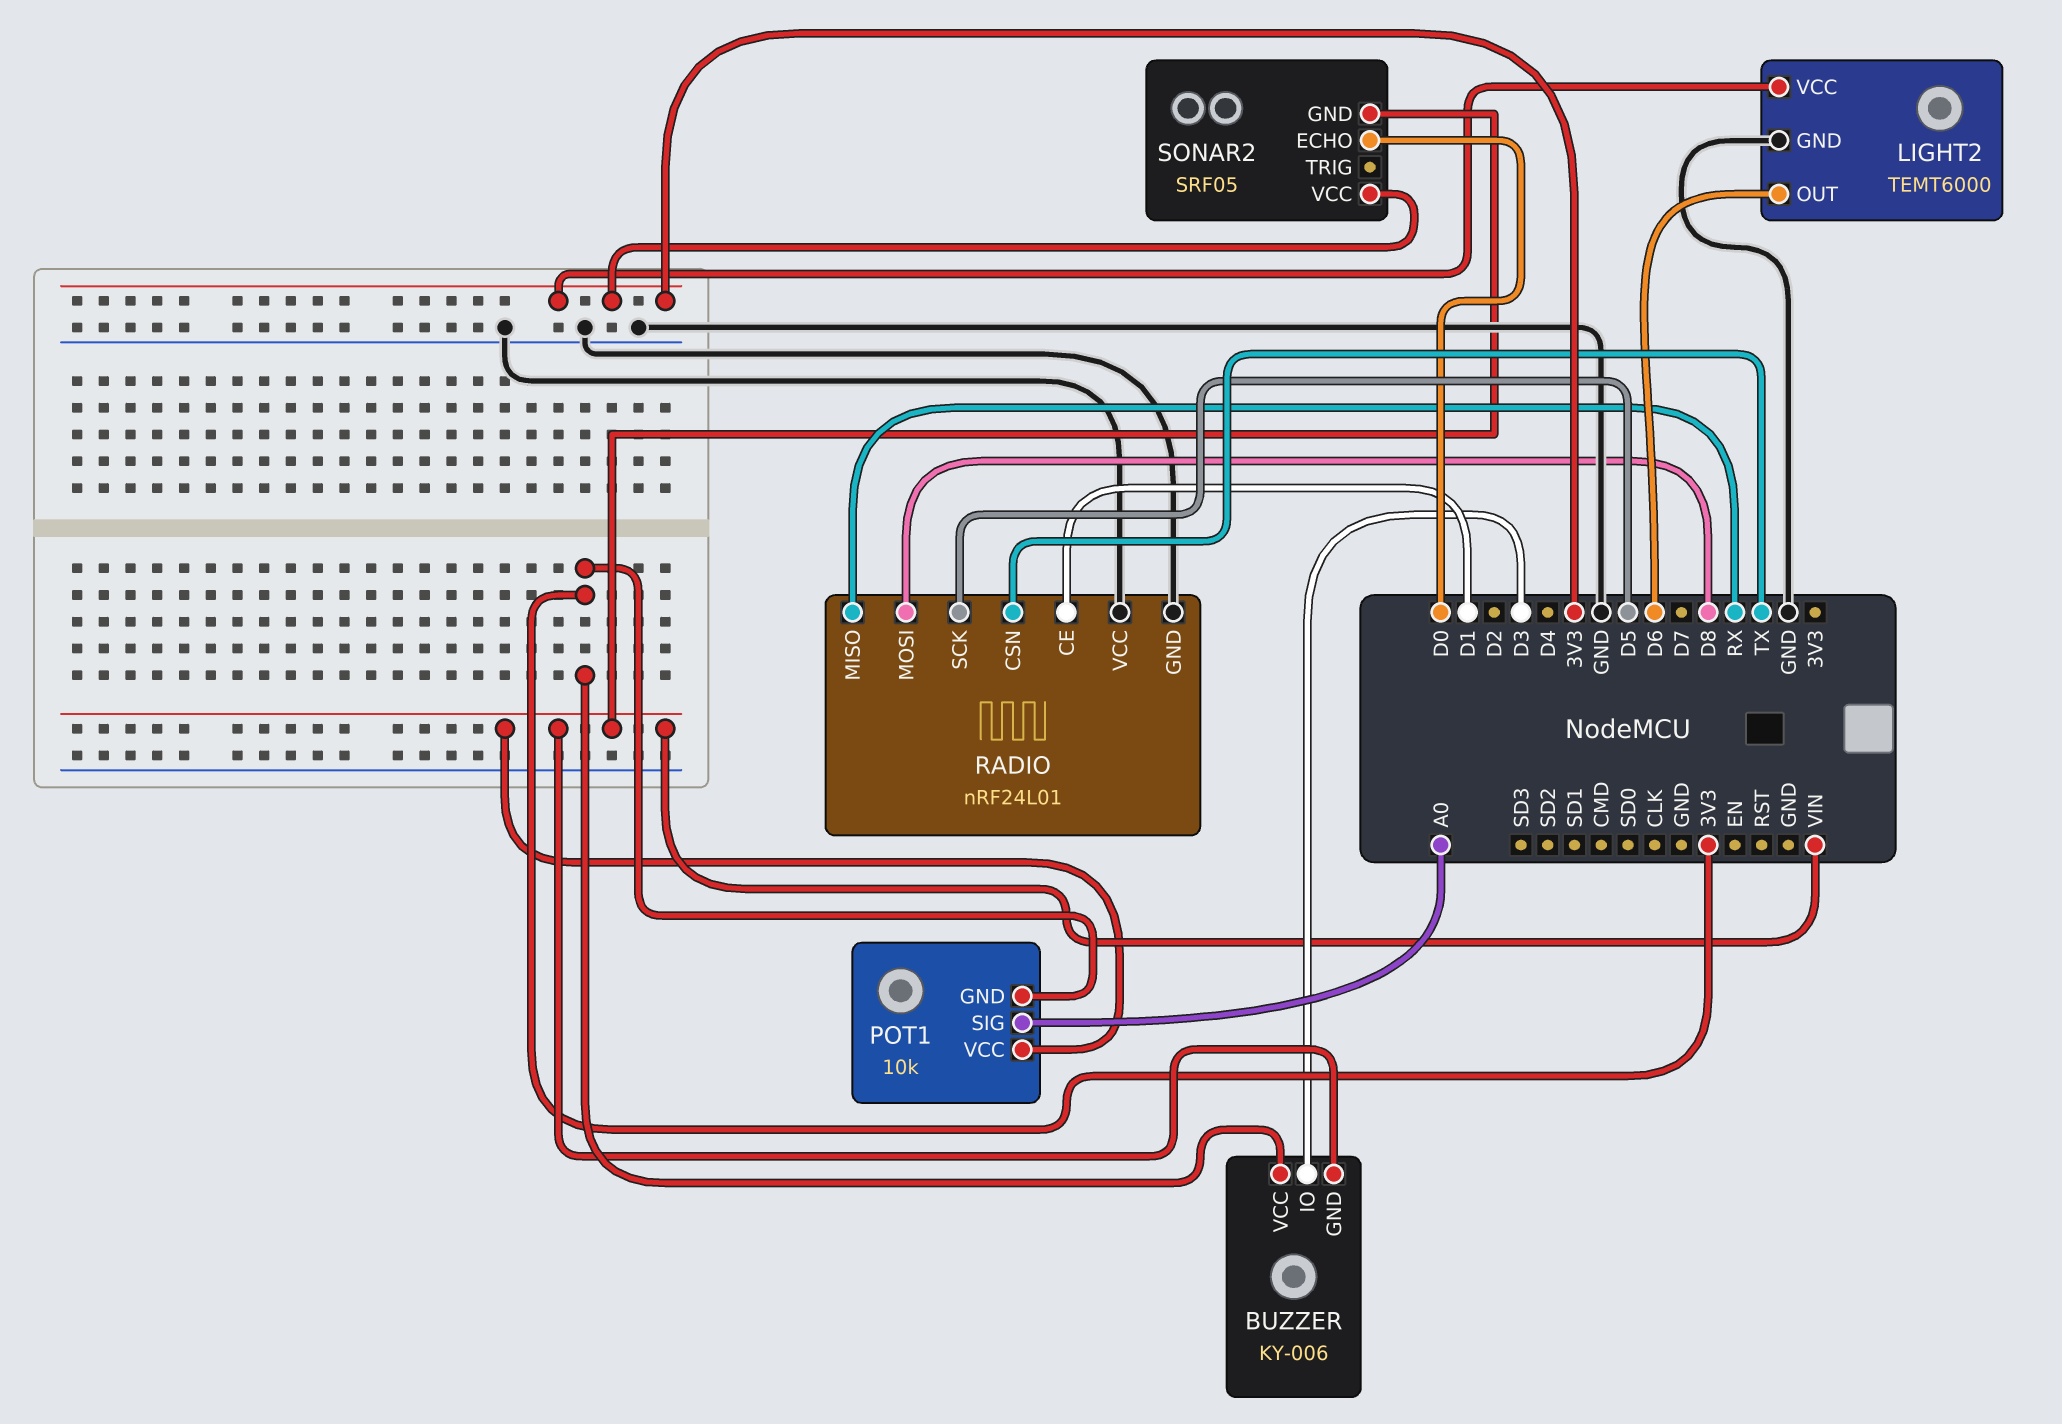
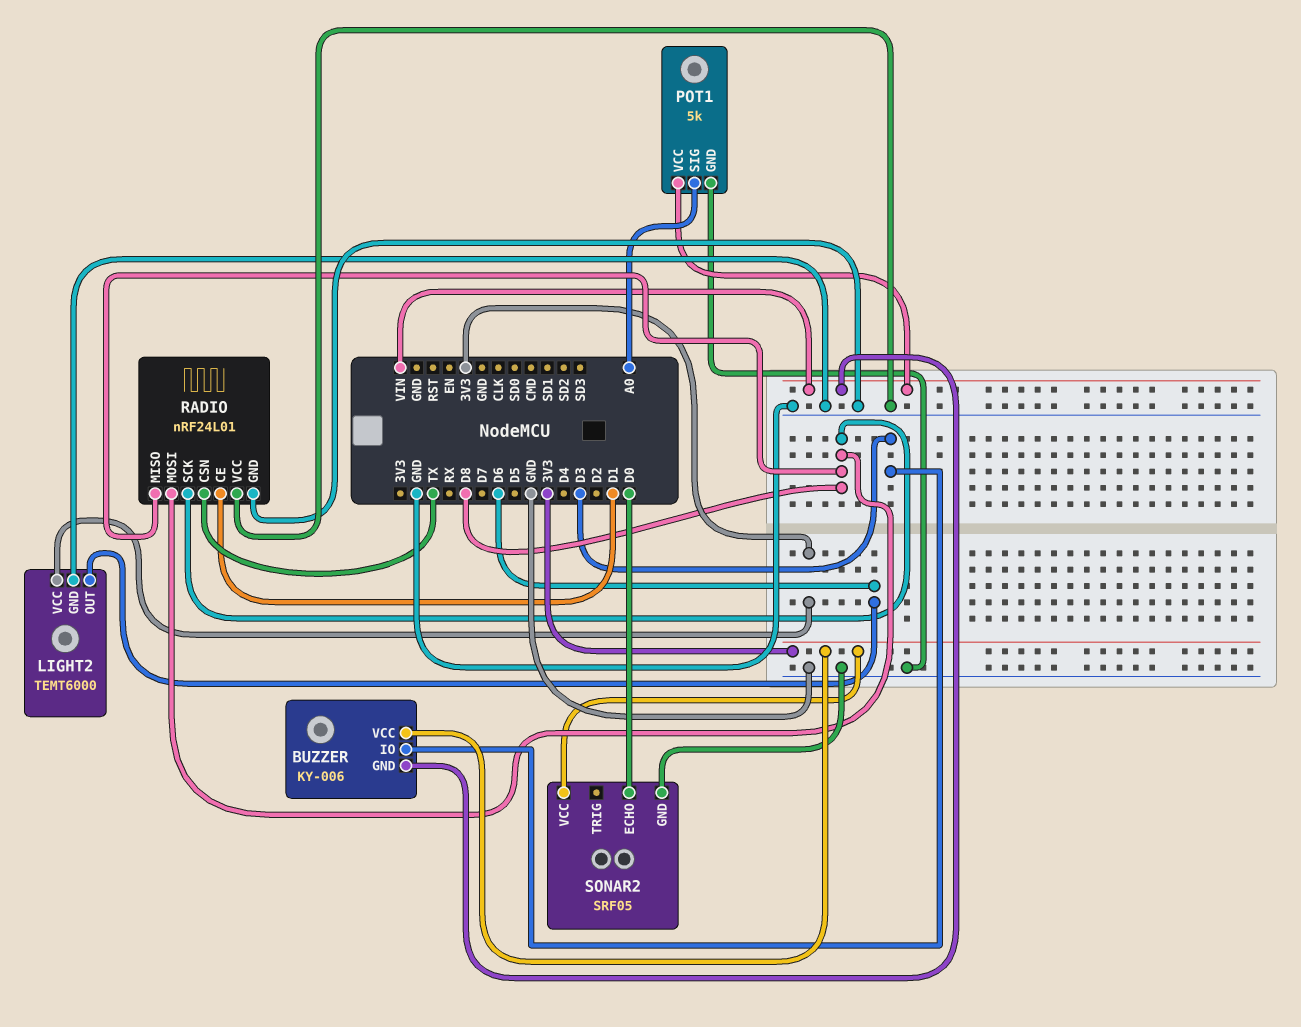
POT1: 10k -> 5k
POT1 pin GND: 3V3 -> GND
RADIO pin MISO: RX -> D8
RADIO pin SCK: D5 -> D8
SONAR2 pin GND: VIN -> GND

